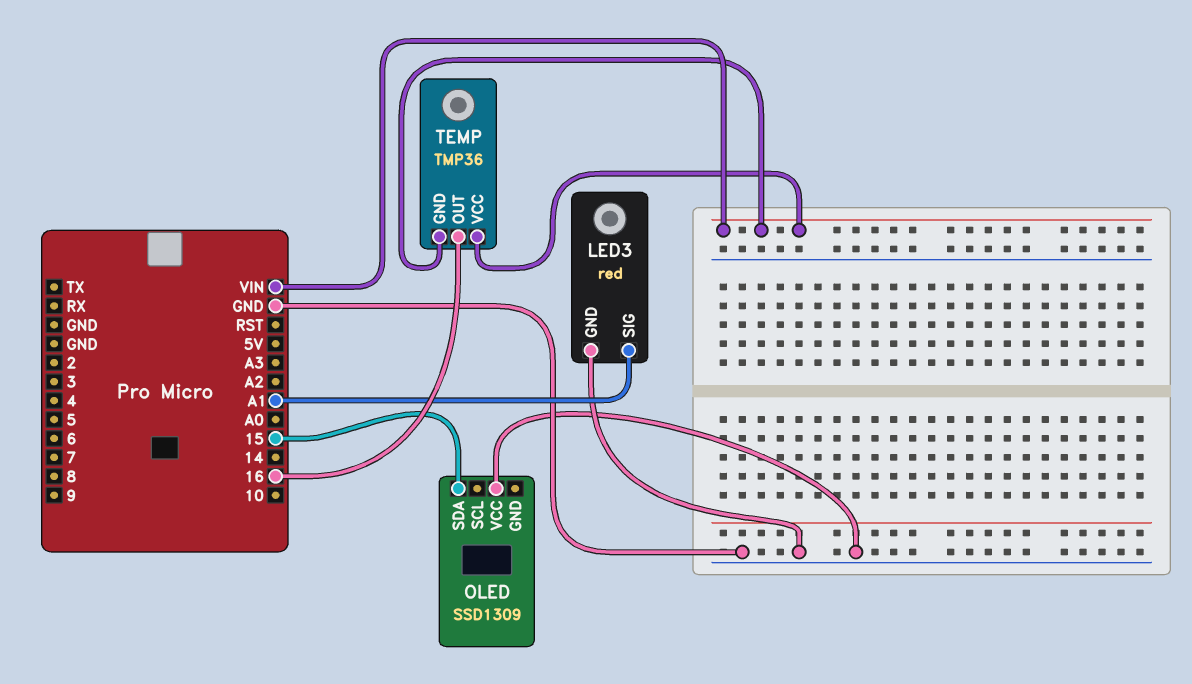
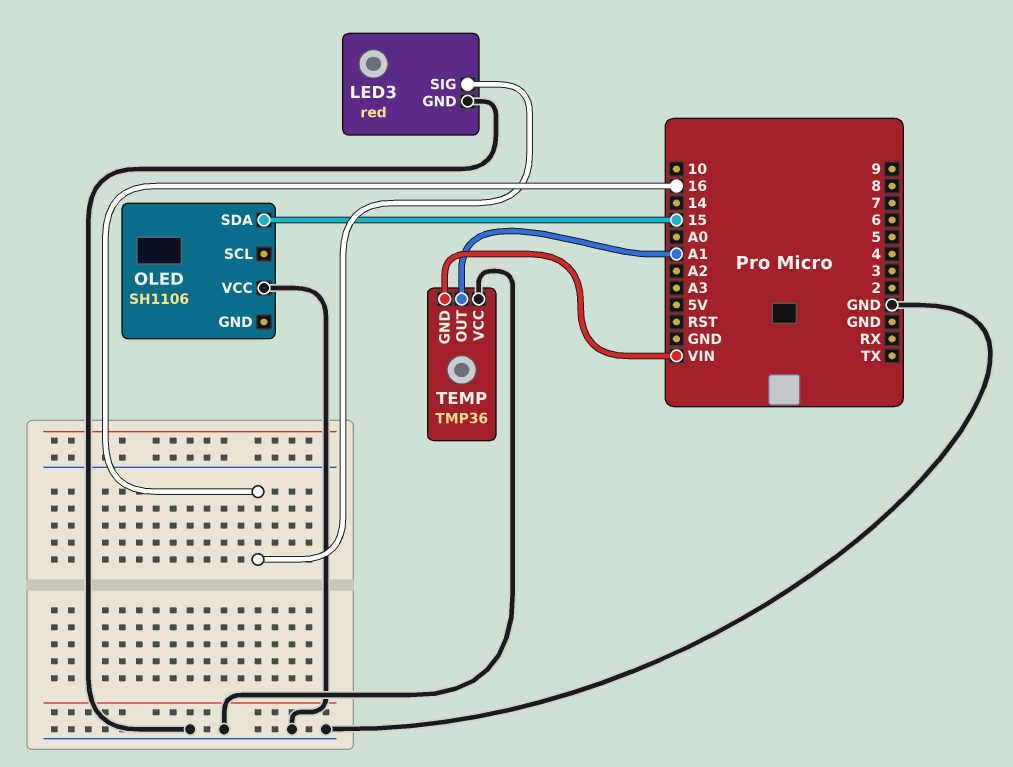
LED3 pin SIG: A1 -> 16
OLED: SSD1309 -> SH1106
TEMP pin OUT: 16 -> A1
TEMP pin VCC: VIN -> GND

